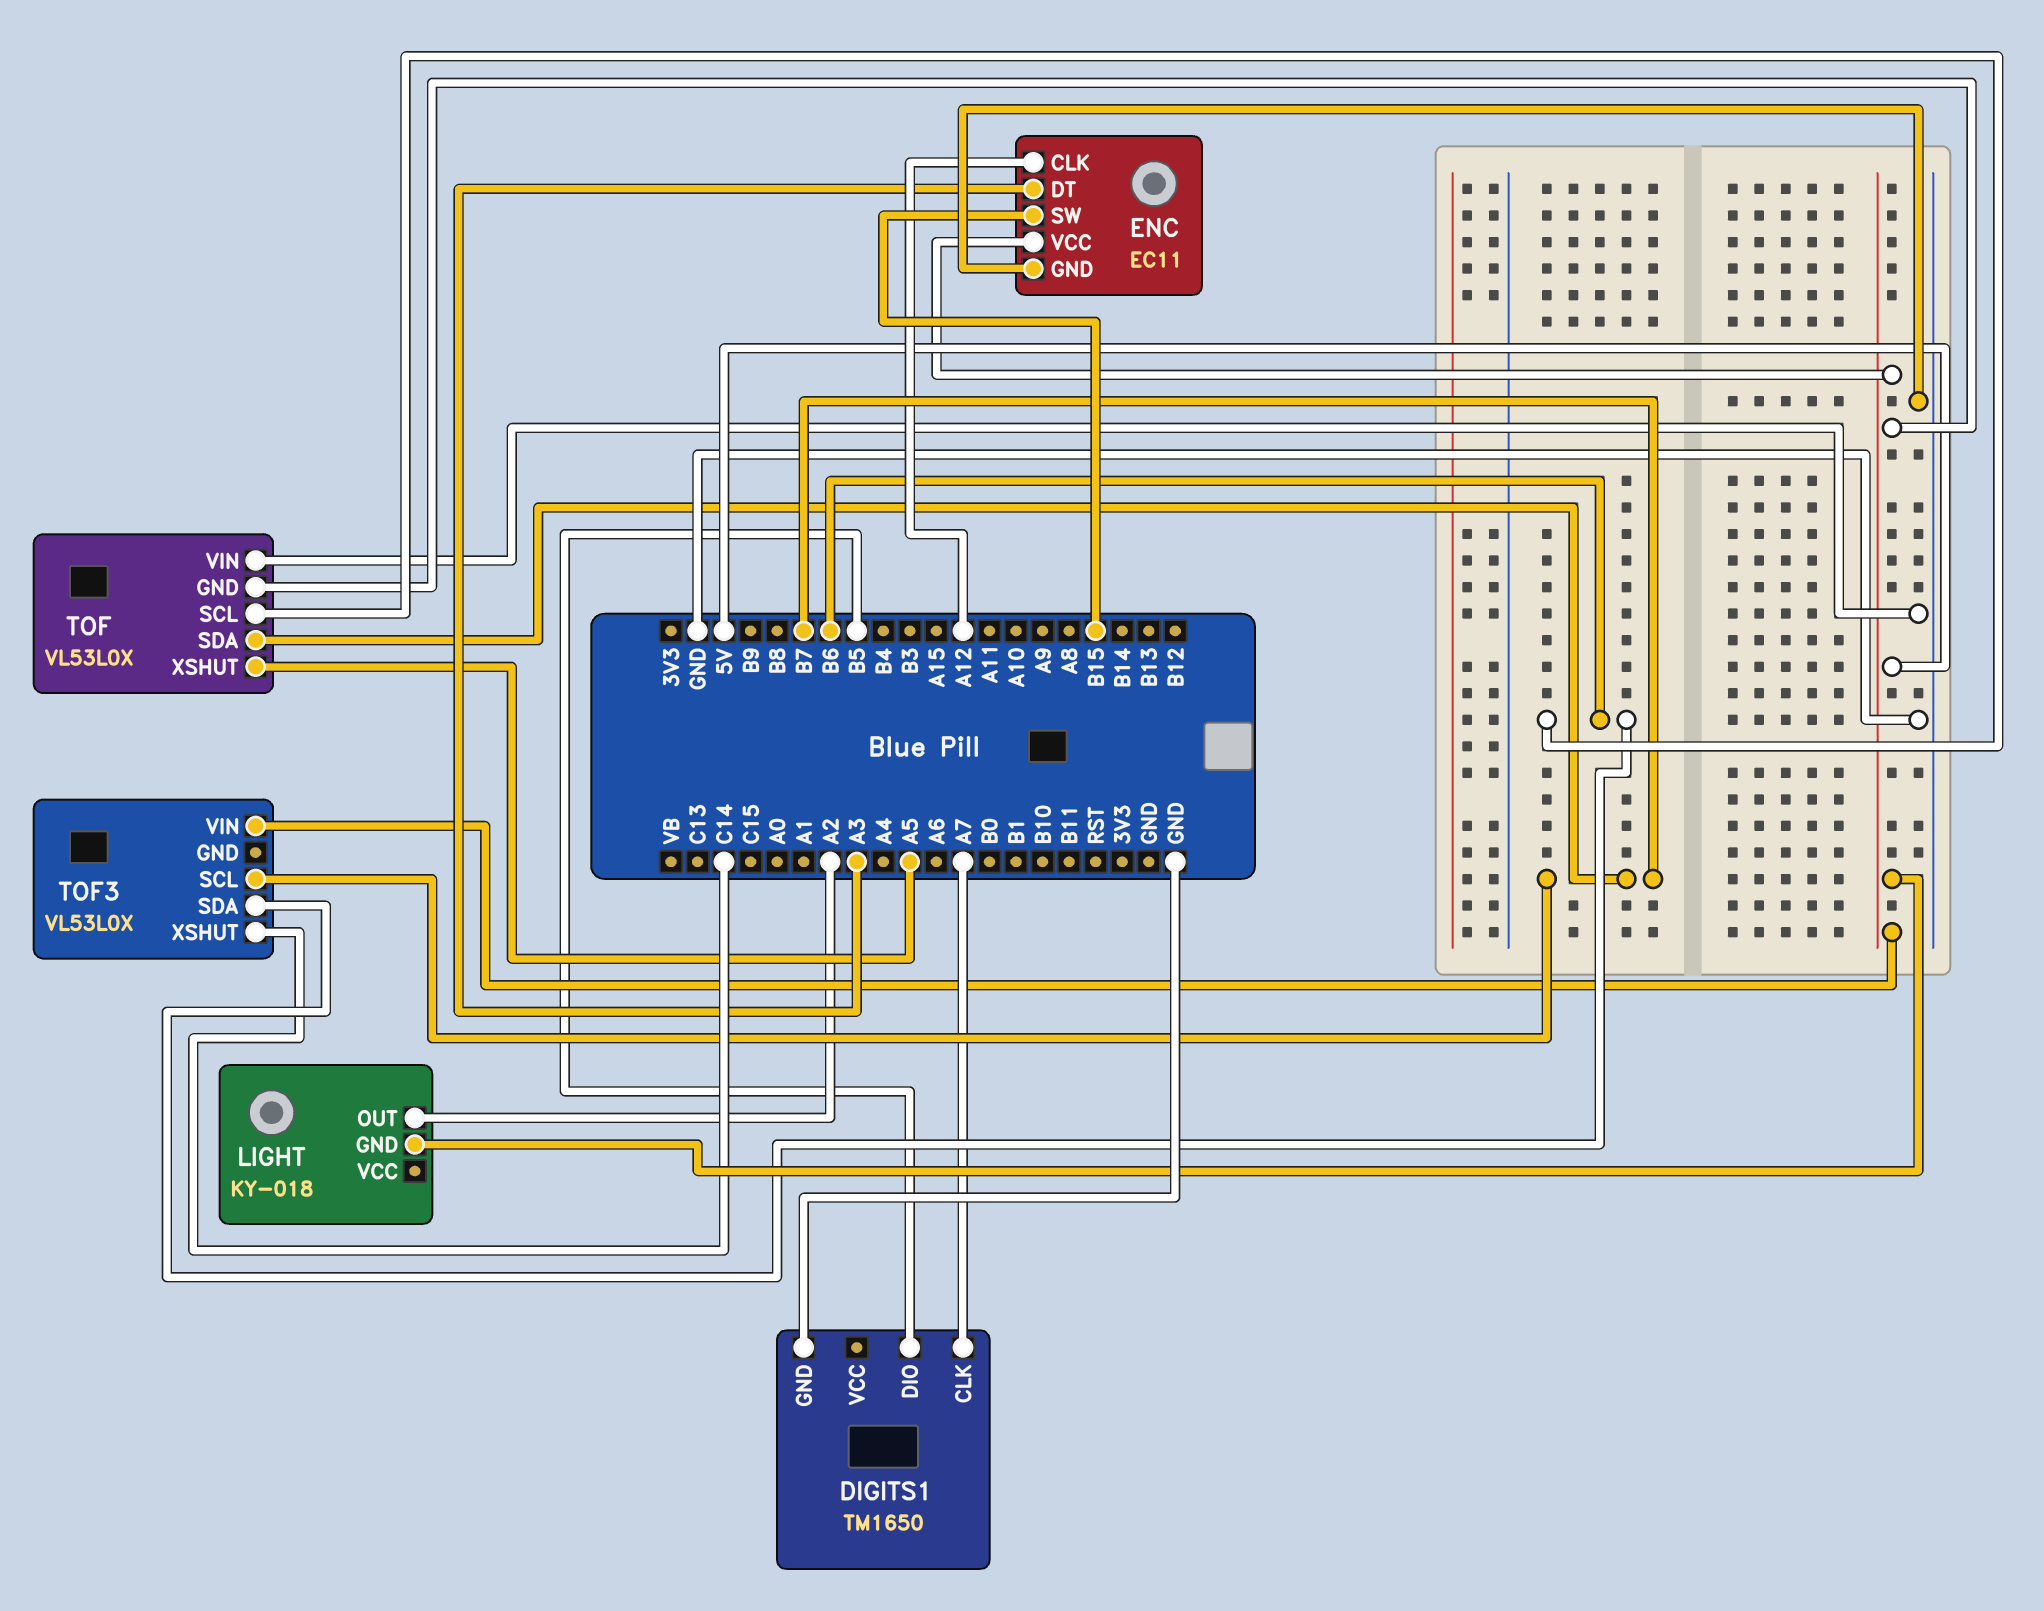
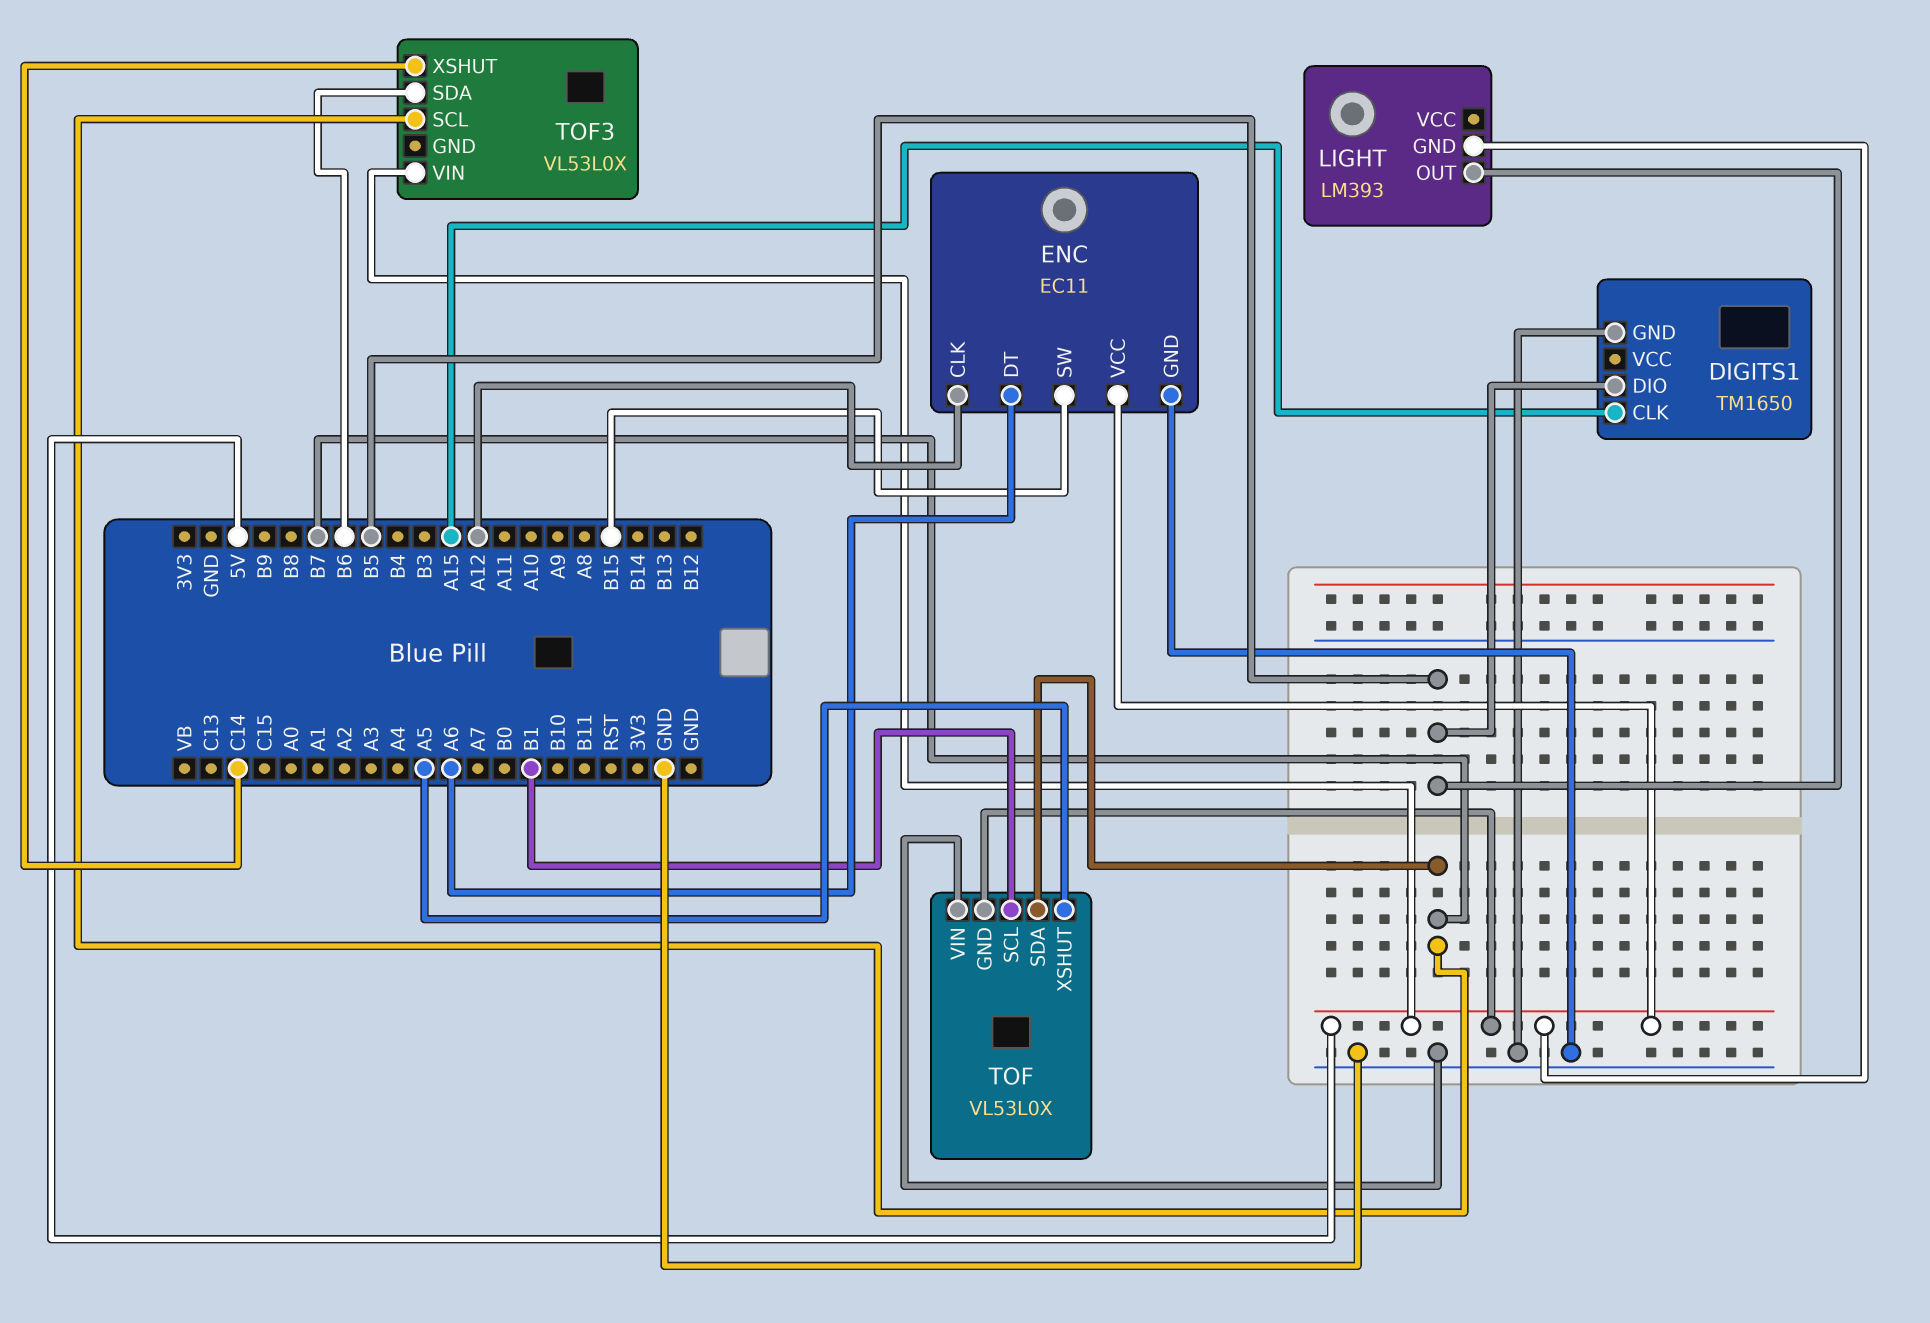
DIGITS1 pin CLK: A7 -> A15
ENC pin DT: A3 -> A6
LIGHT: KY-018 -> LM393
LIGHT pin OUT: A2 -> B5
TOF pin SCL: B6 -> B1

